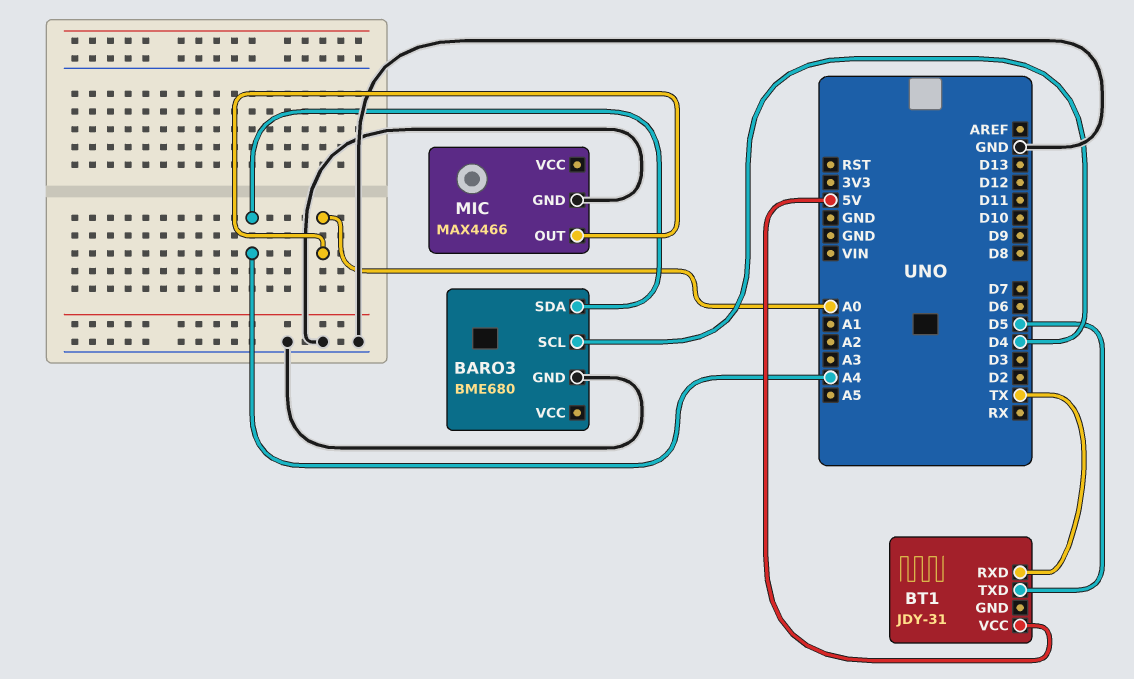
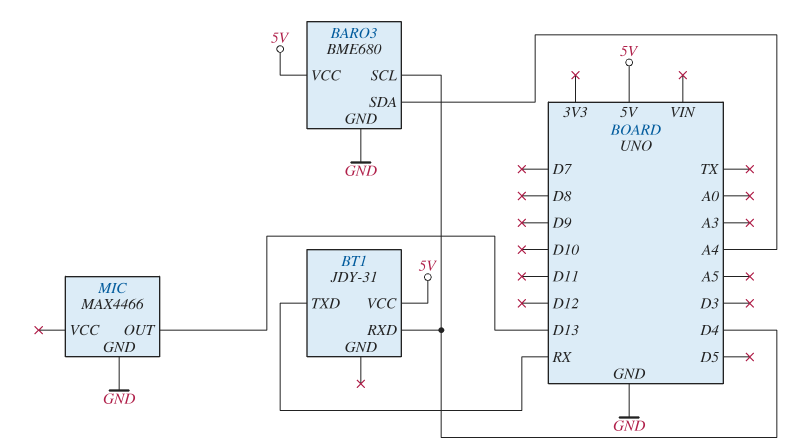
BARO3 pin VCC: none -> 5V
BT1 pin RXD: TX -> D4
BT1 pin TXD: D5 -> RX
MIC pin OUT: A0 -> D13

